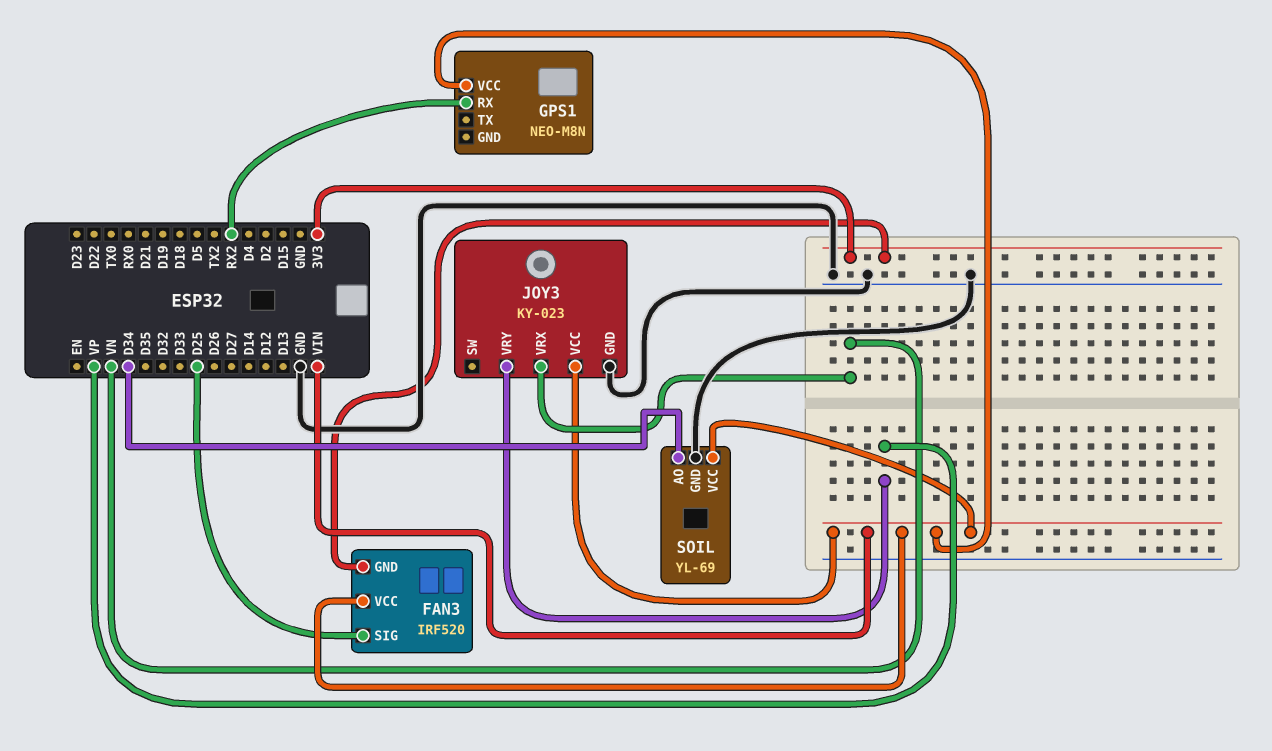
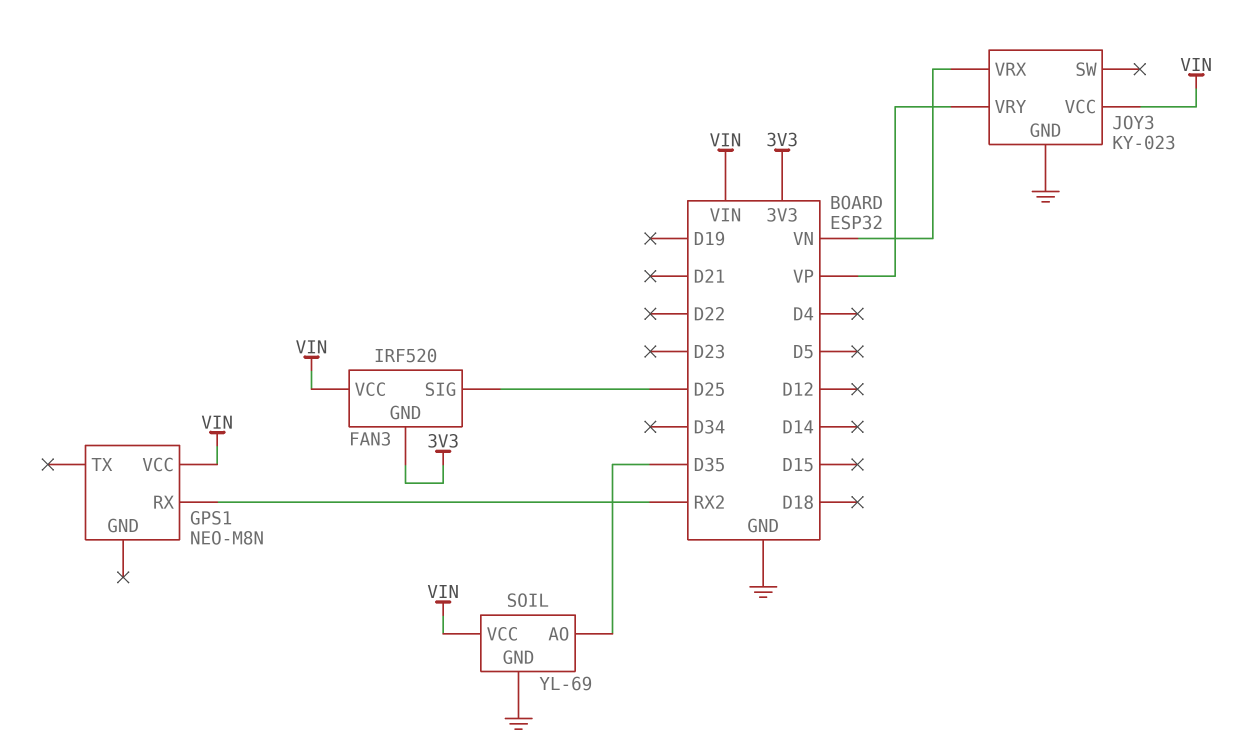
SOIL pin AO: D34 -> D35

